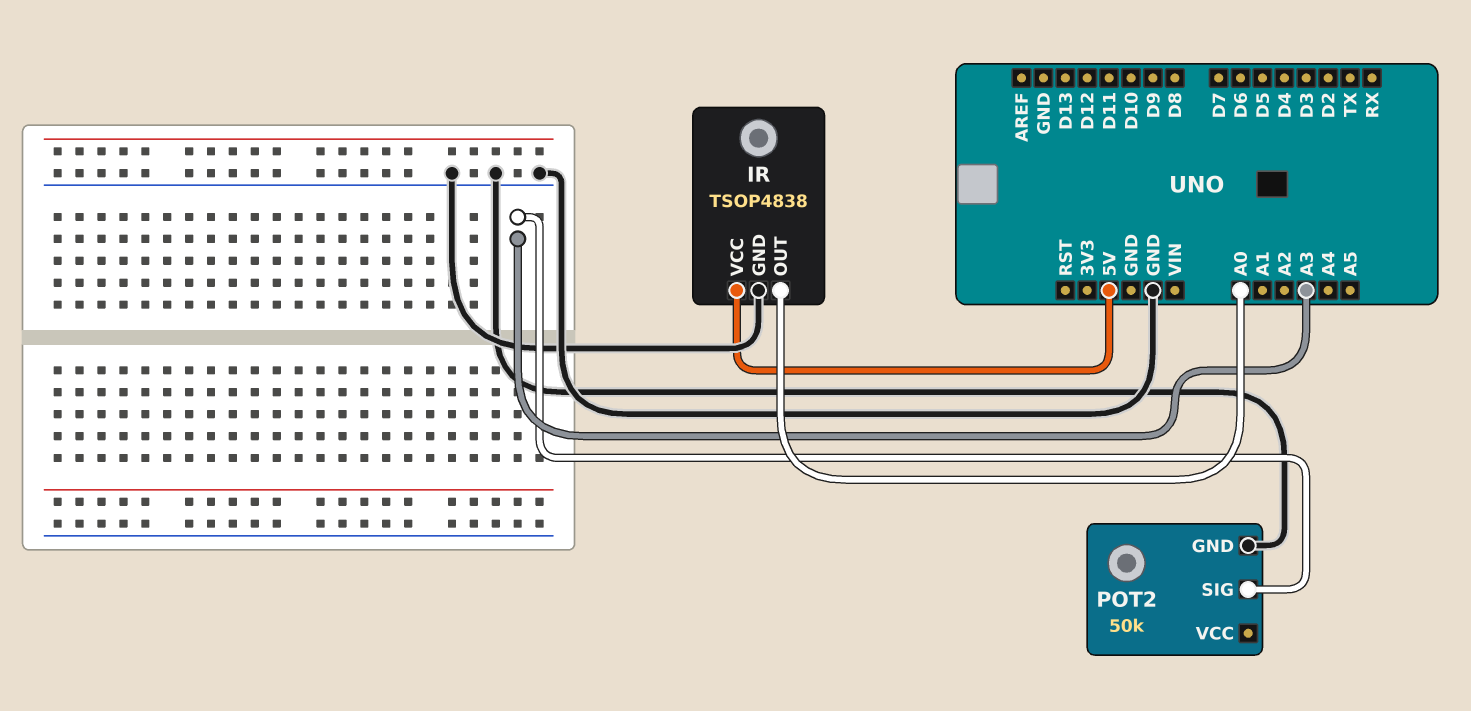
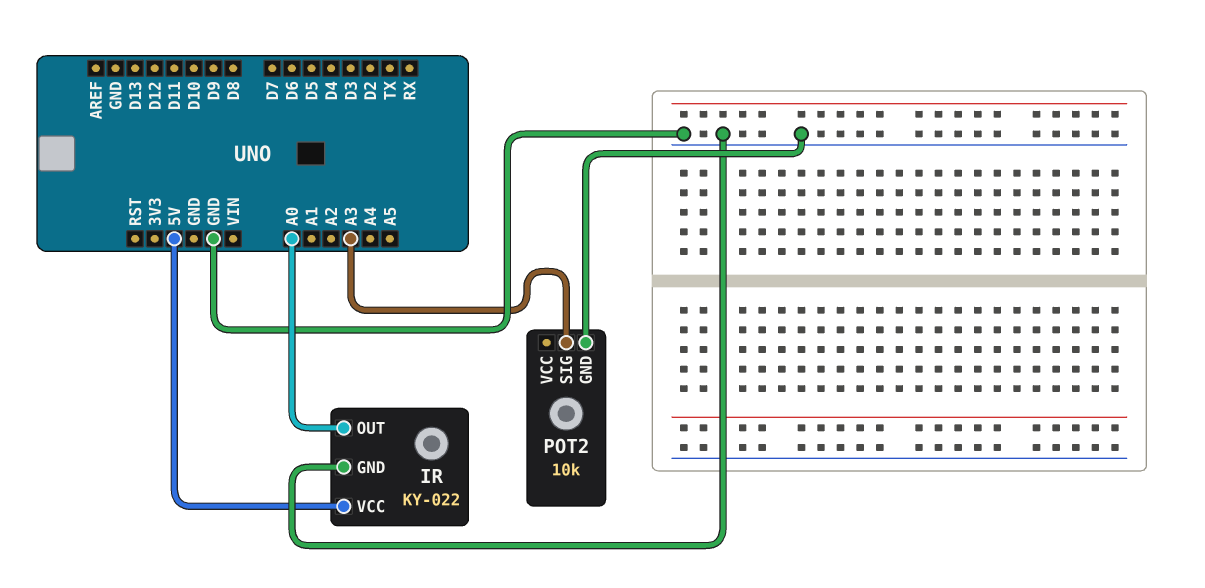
IR: TSOP4838 -> KY-022
POT2: 50k -> 10k

